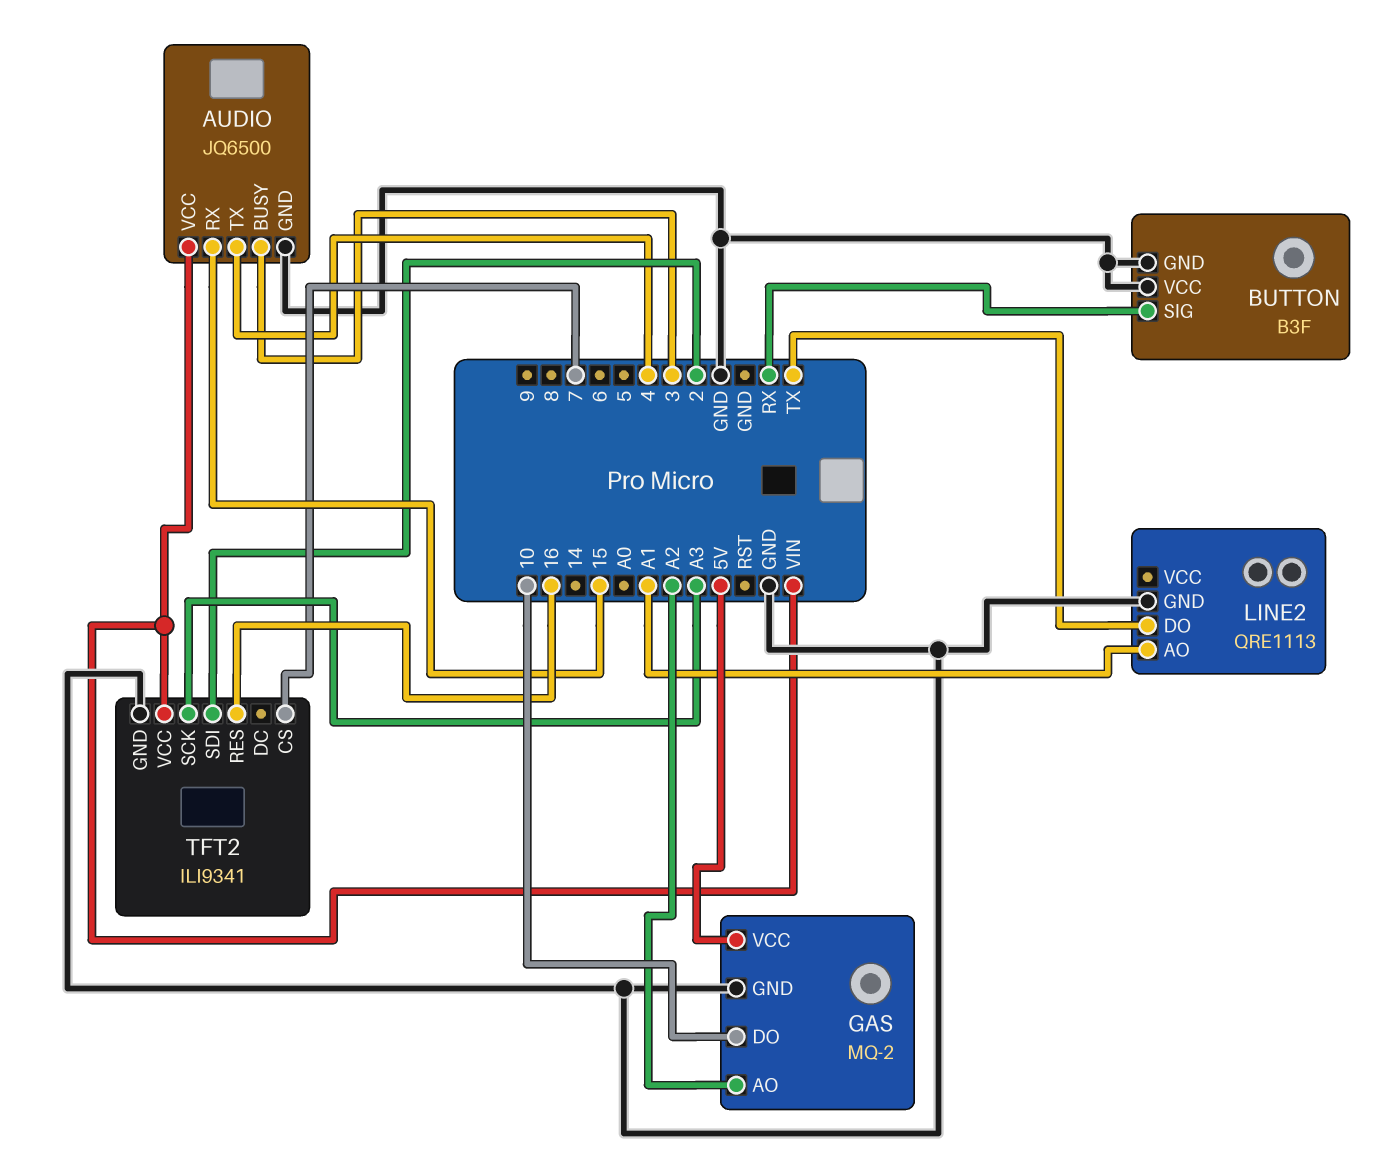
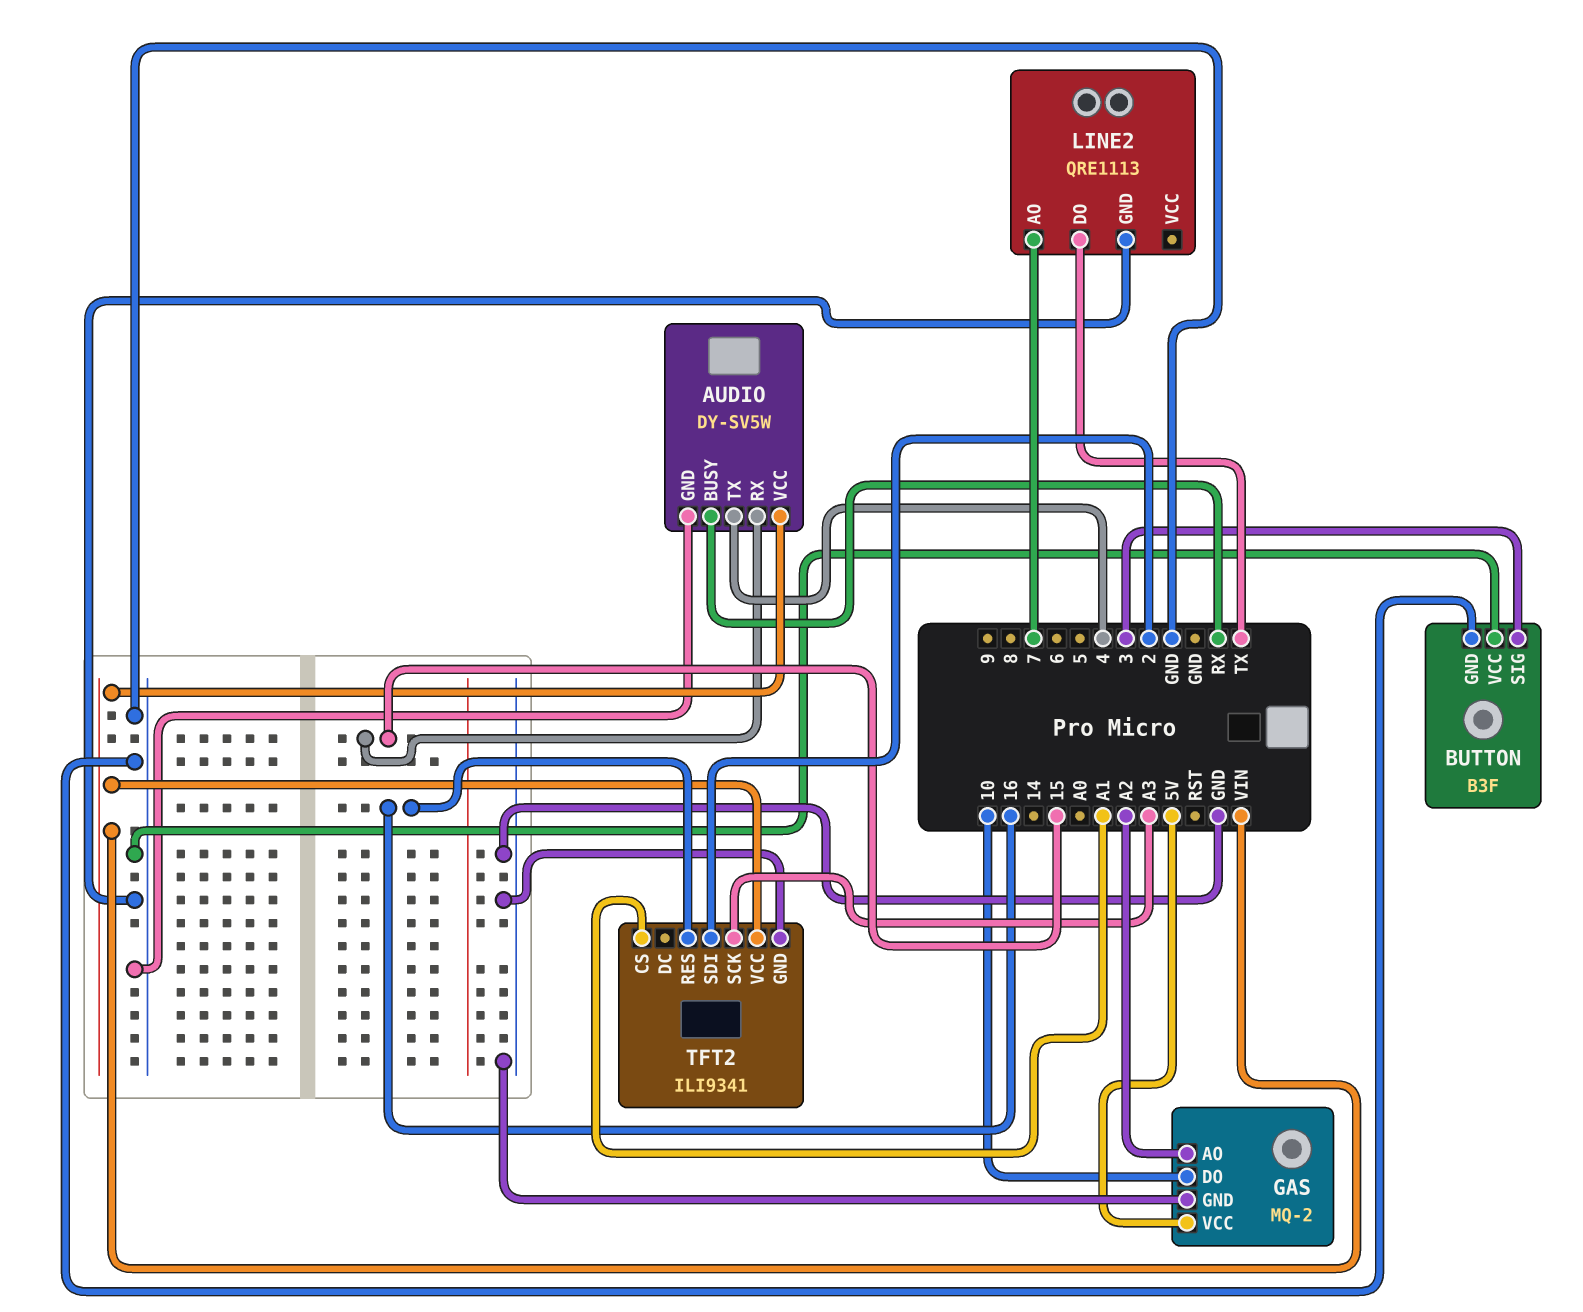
AUDIO: JQ6500 -> DY-SV5W
AUDIO pin BUSY: 3 -> RX
BUTTON pin SIG: RX -> 3
LINE2 pin AO: A1 -> 7
TFT2 pin CS: 7 -> A1

